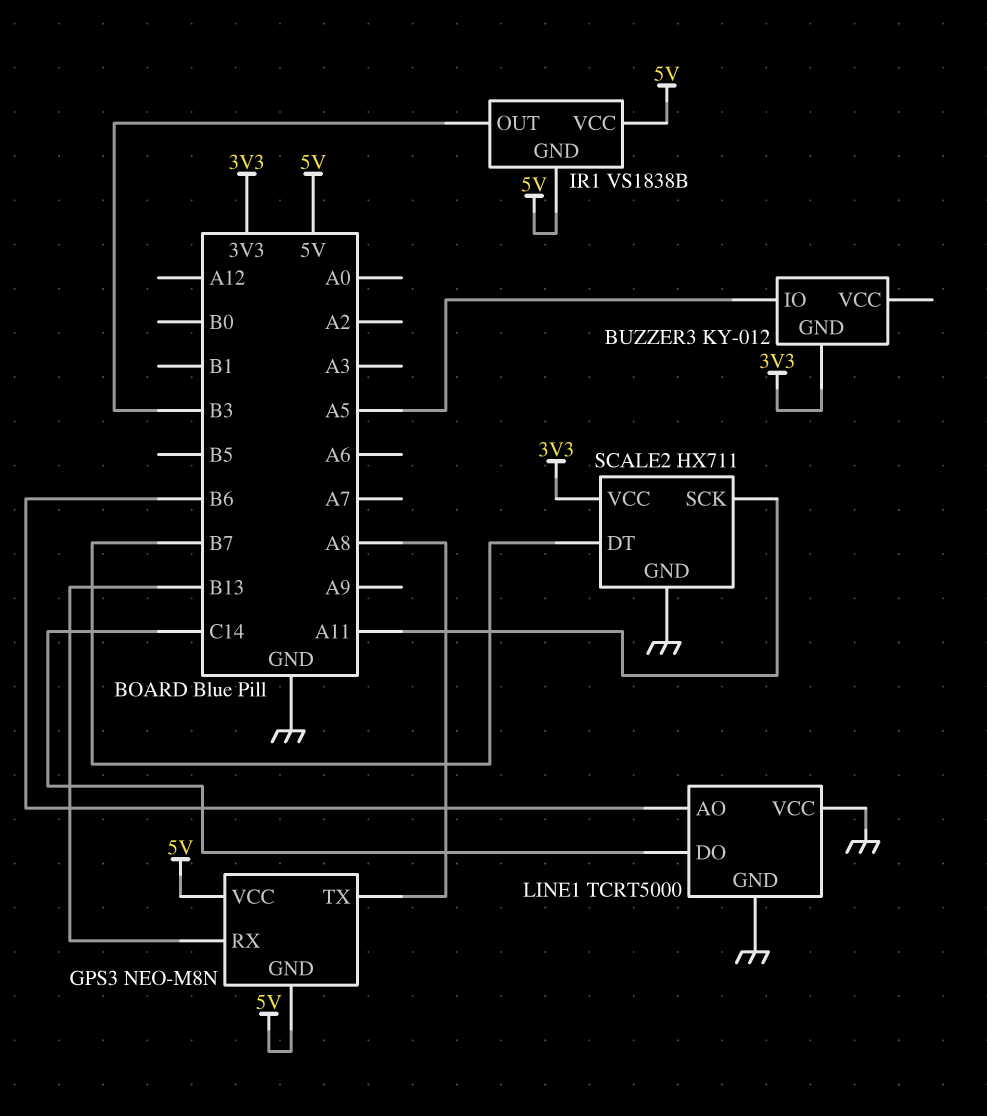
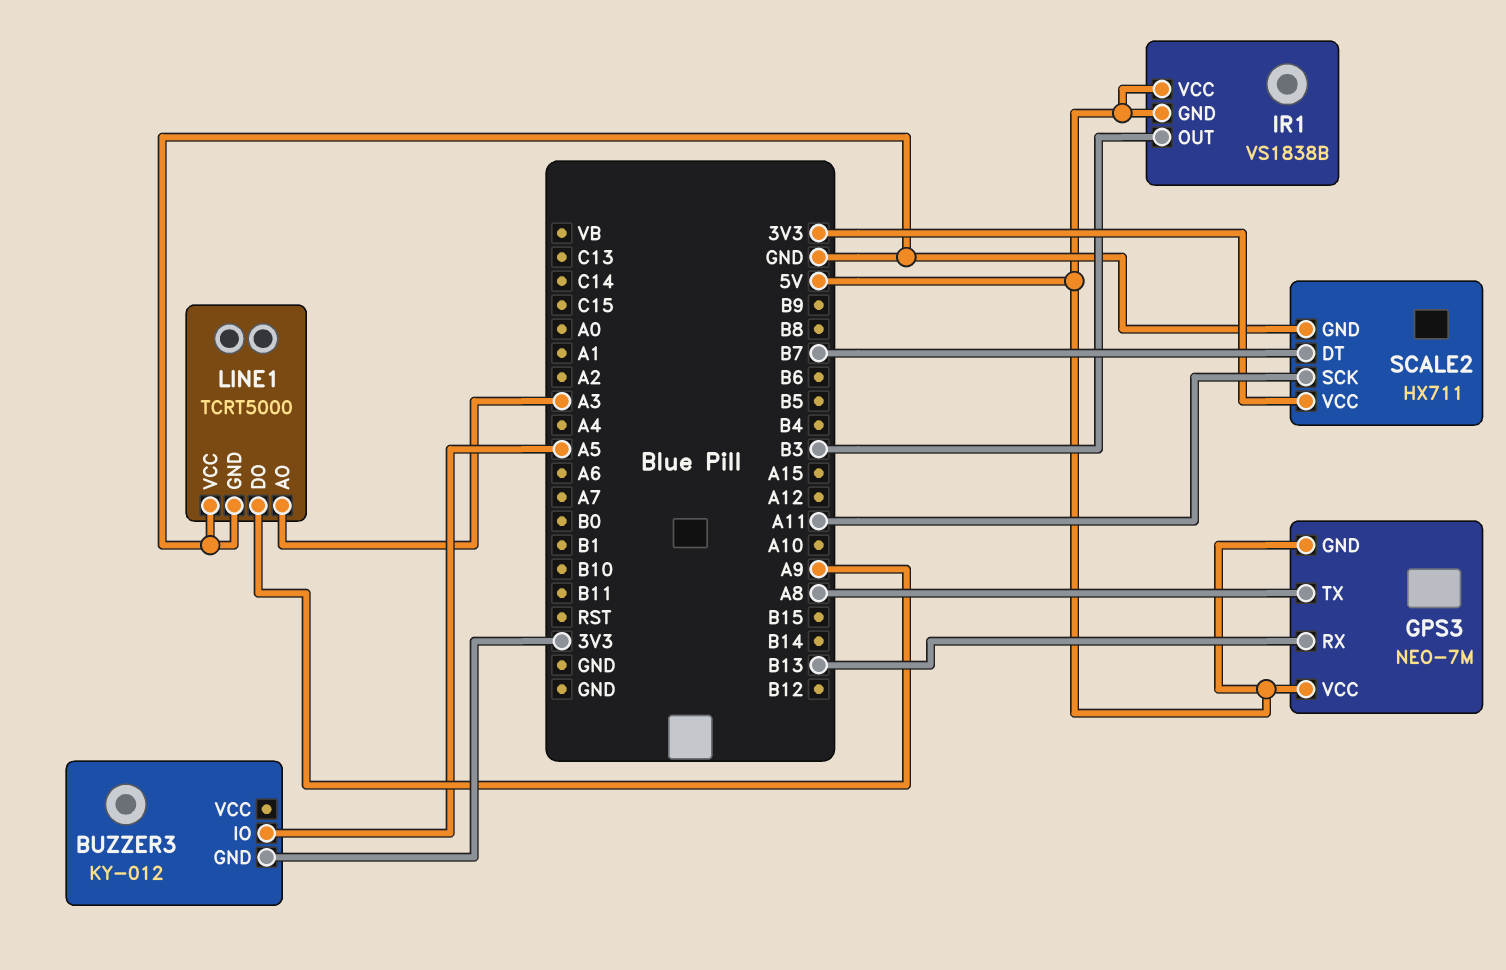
GPS3: NEO-M8N -> NEO-7M
LINE1 pin AO: B6 -> A3
LINE1 pin DO: C14 -> A9

